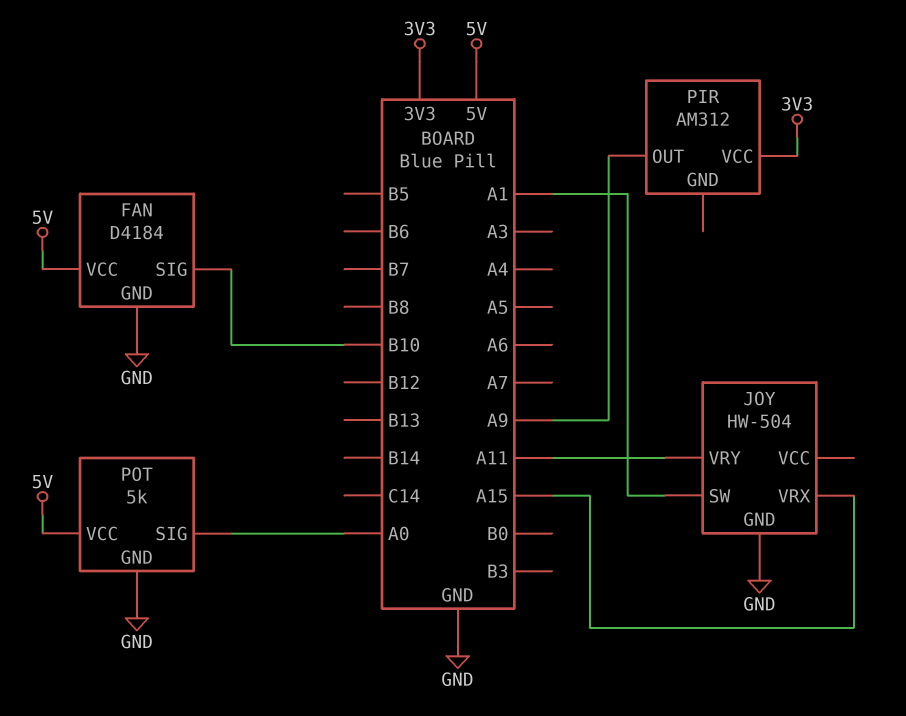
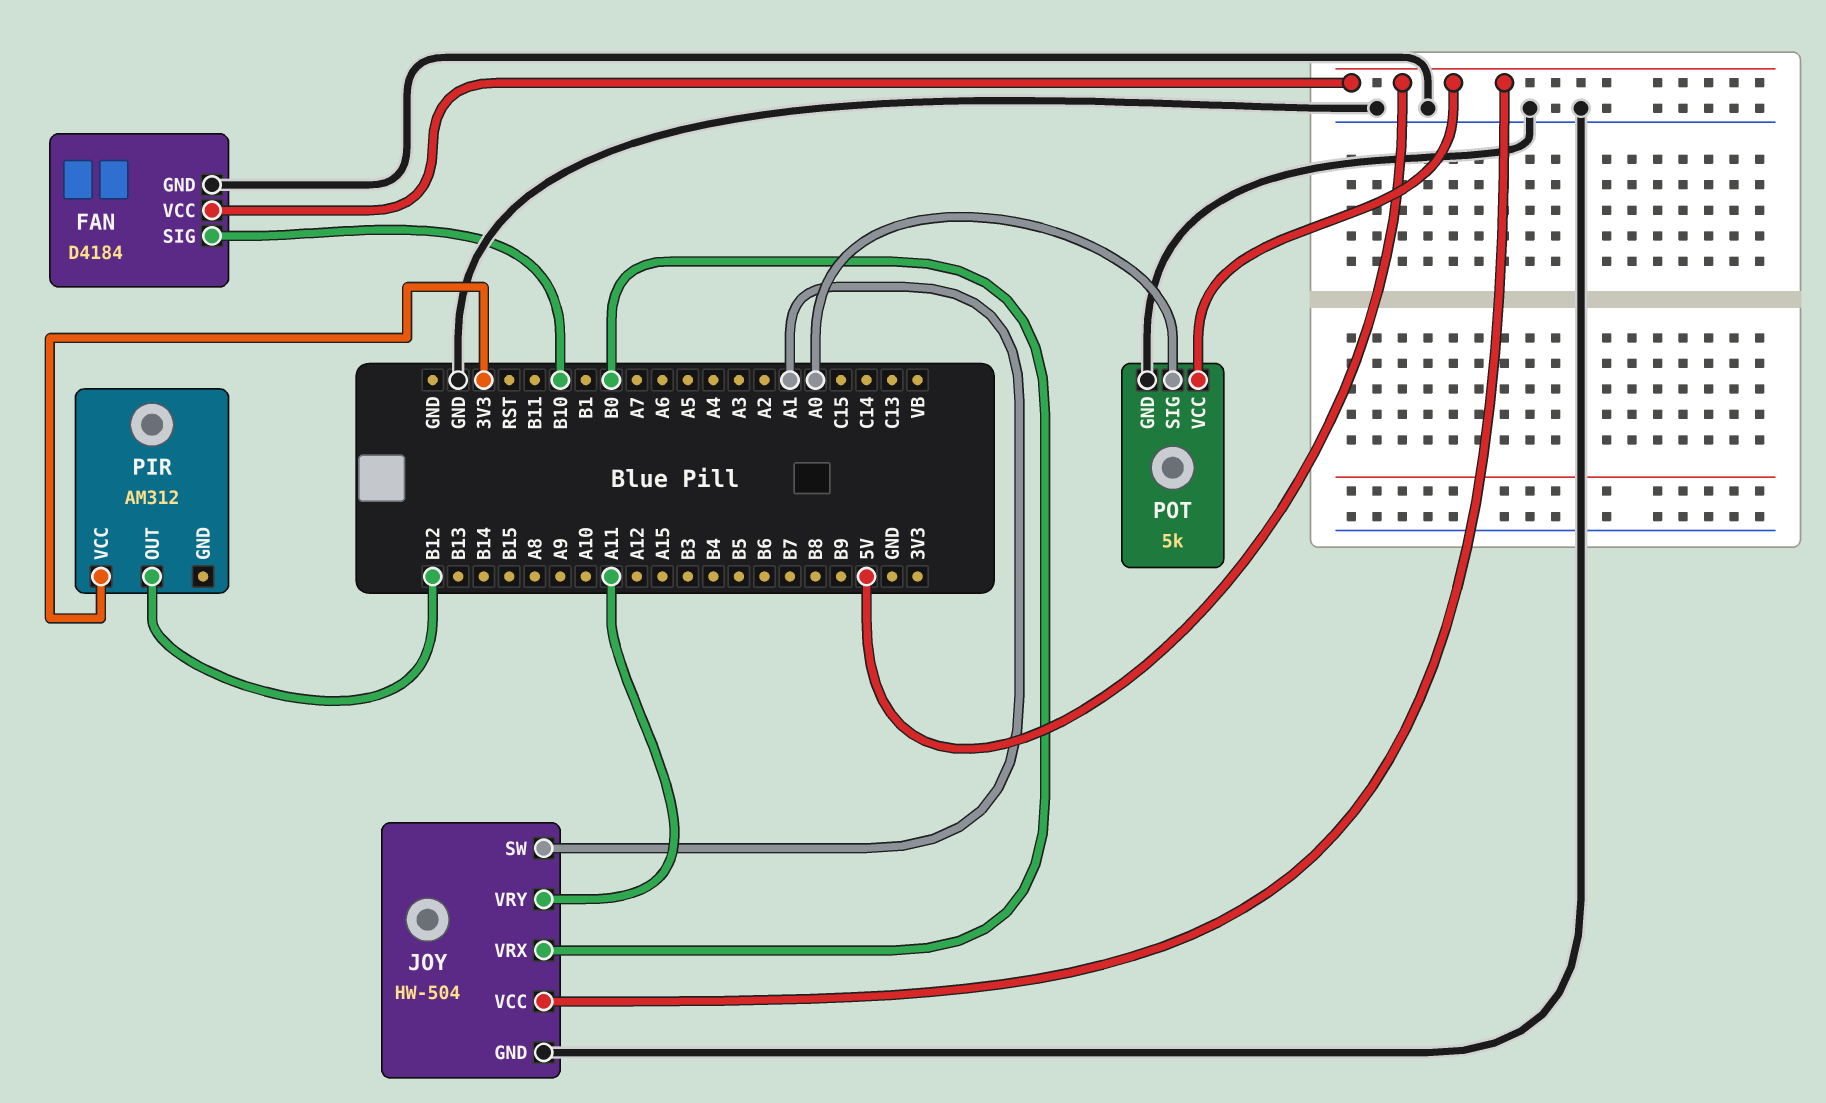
JOY pin VCC: none -> 5V
JOY pin VRX: A15 -> B0
PIR pin OUT: A9 -> B12

